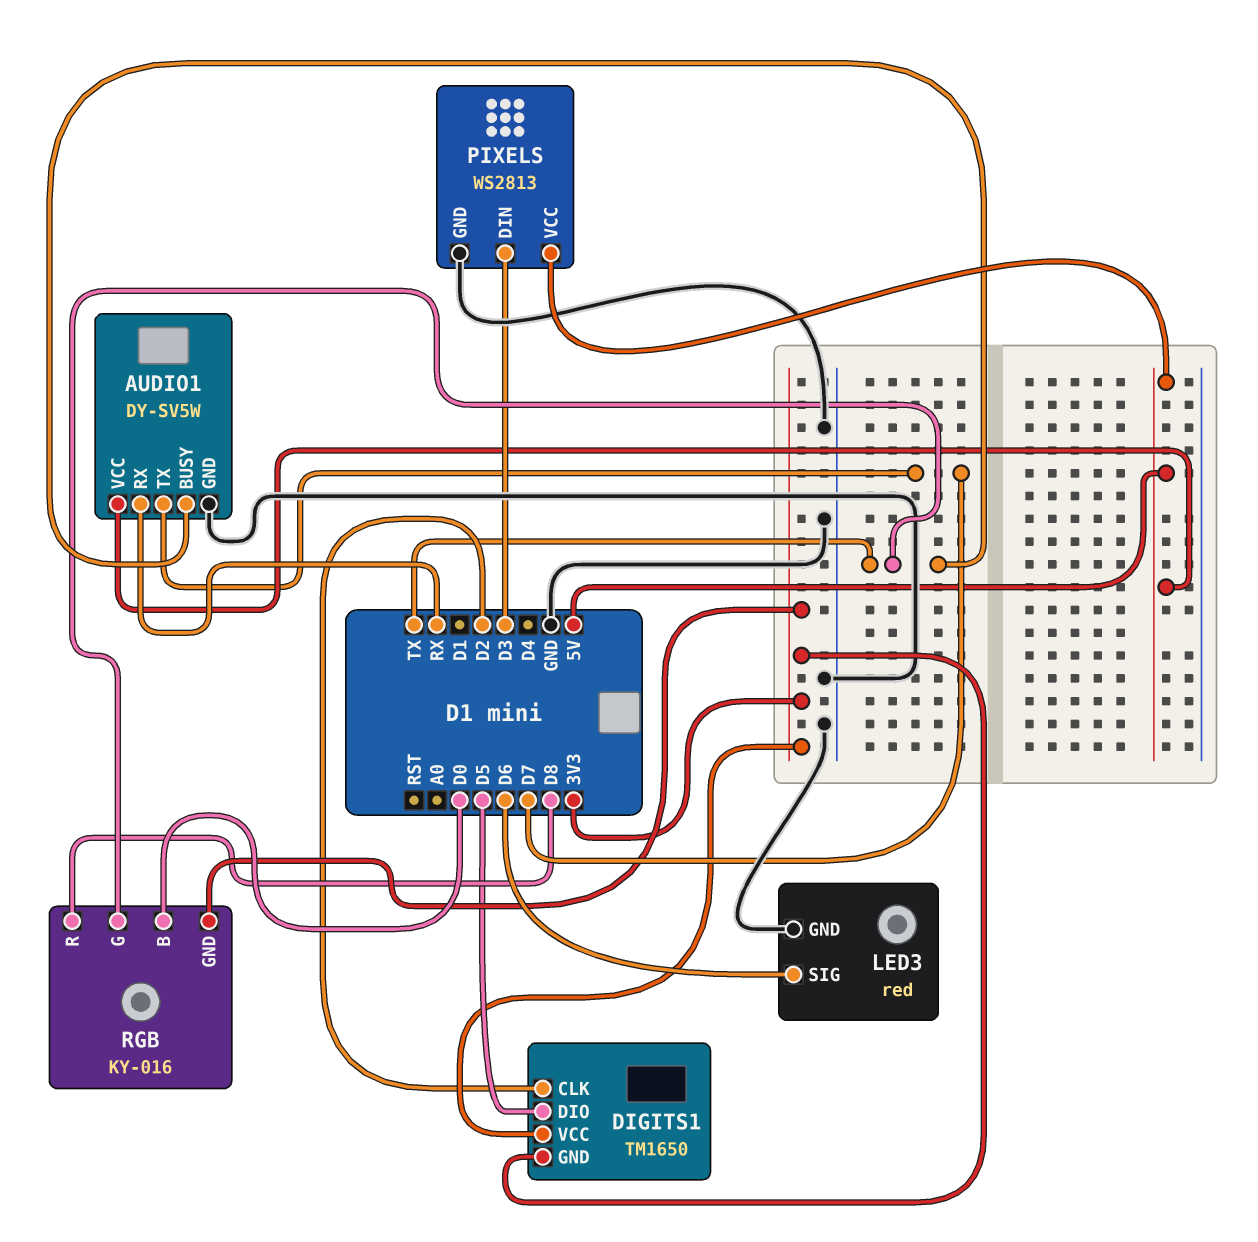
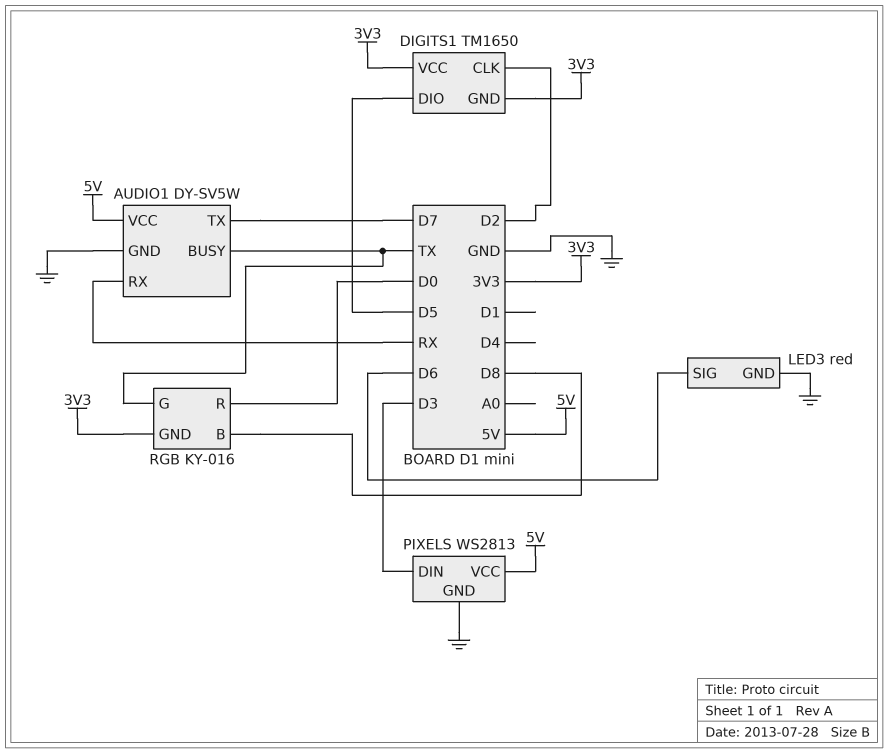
RGB pin B: D0 -> D8
RGB pin R: D8 -> D0

